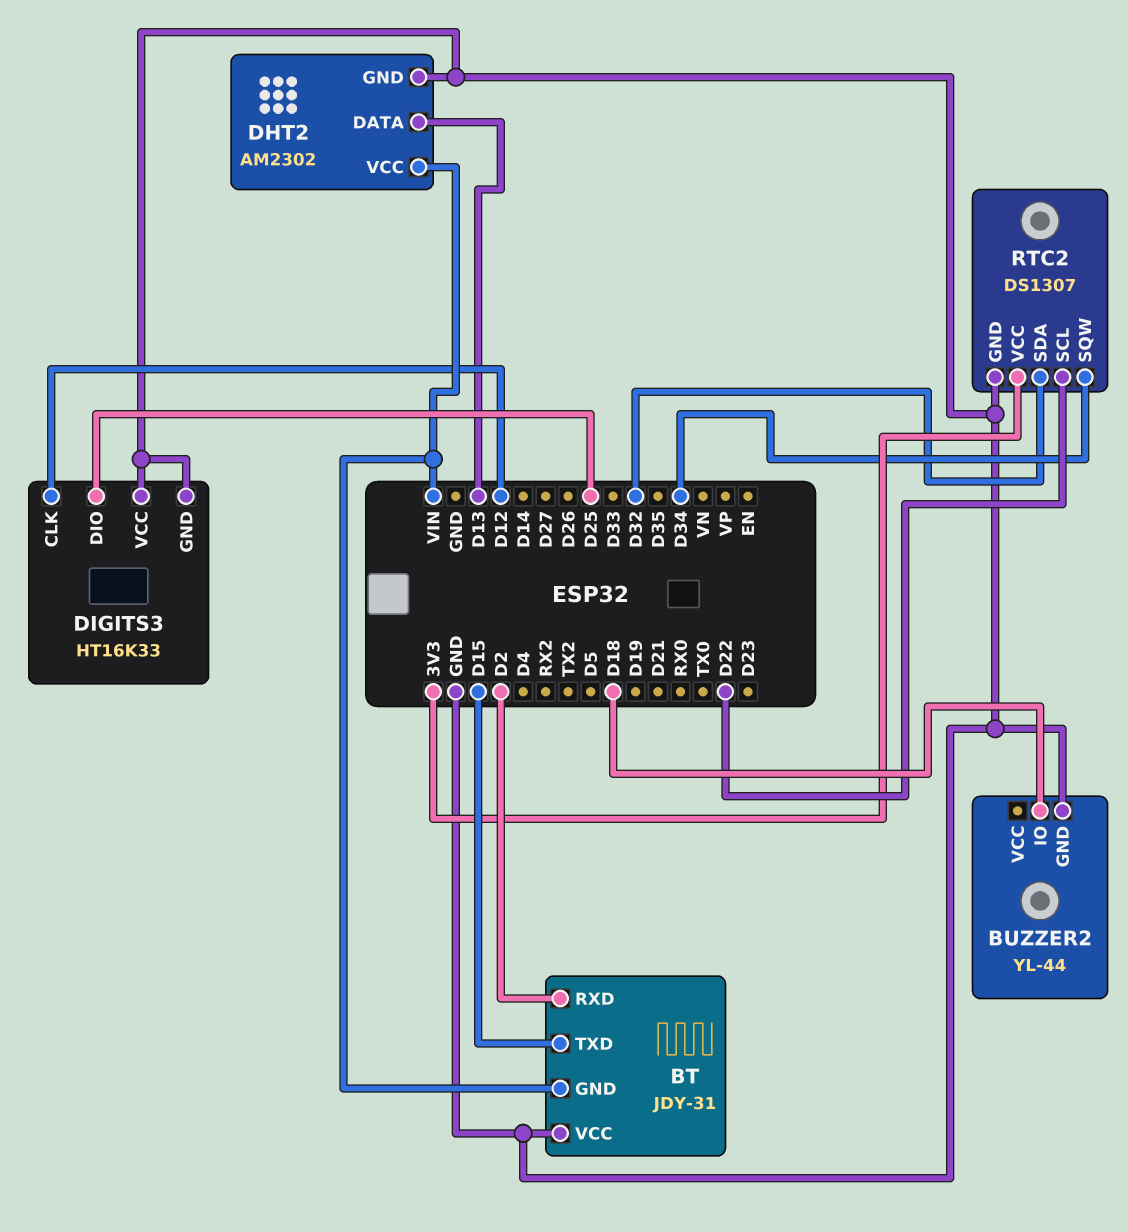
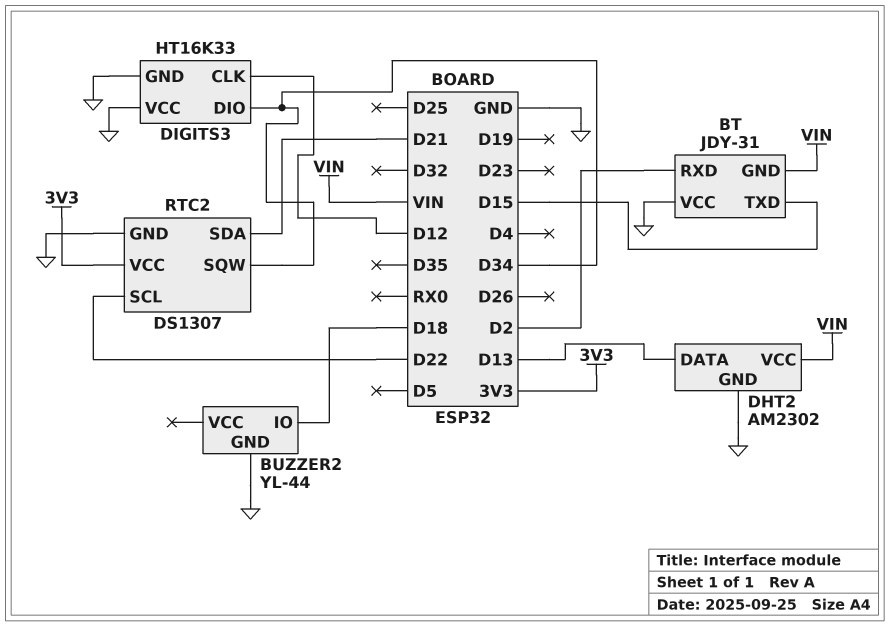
DIGITS3 pin DIO: D25 -> D34
RTC2 pin SDA: D32 -> D21

